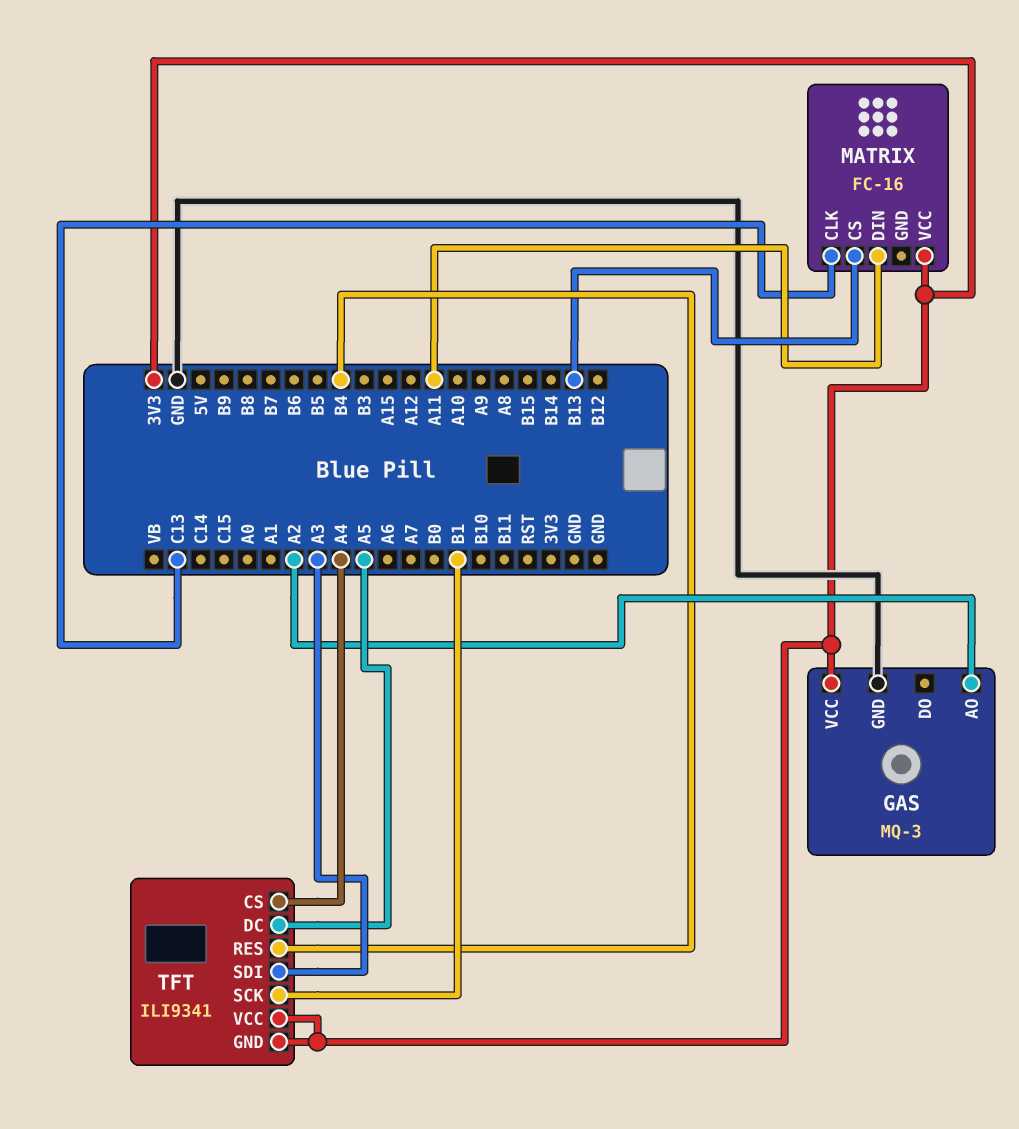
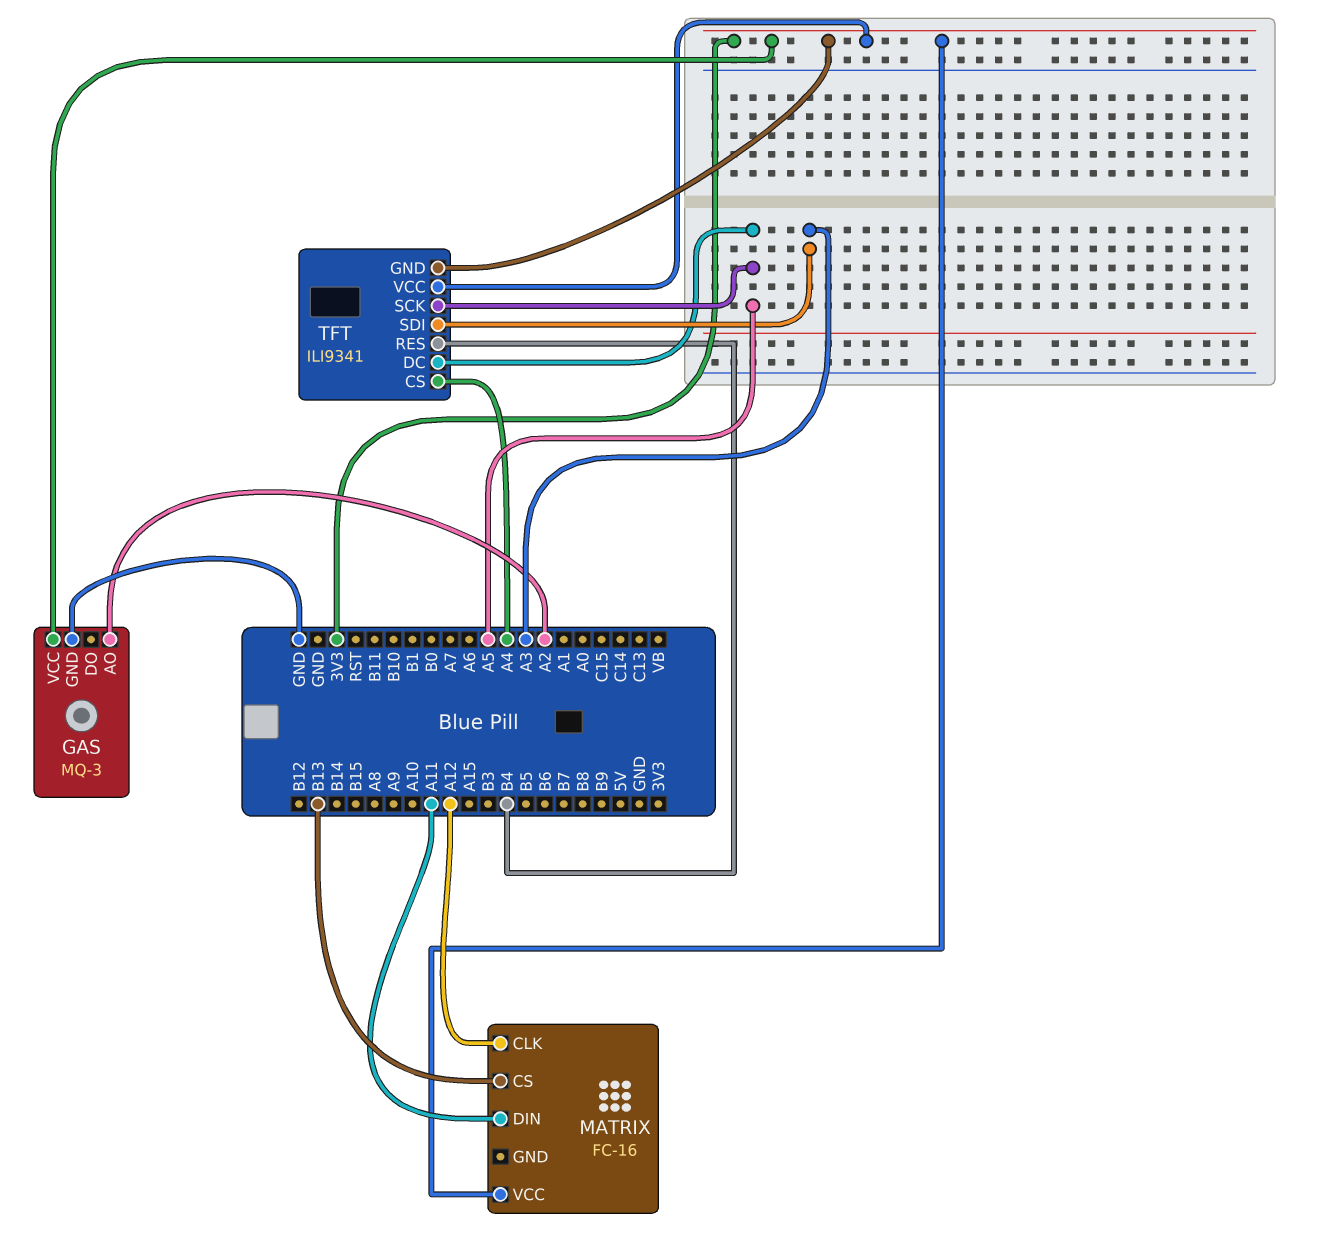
MATRIX pin CLK: C13 -> A12
TFT pin SCK: B1 -> A5

